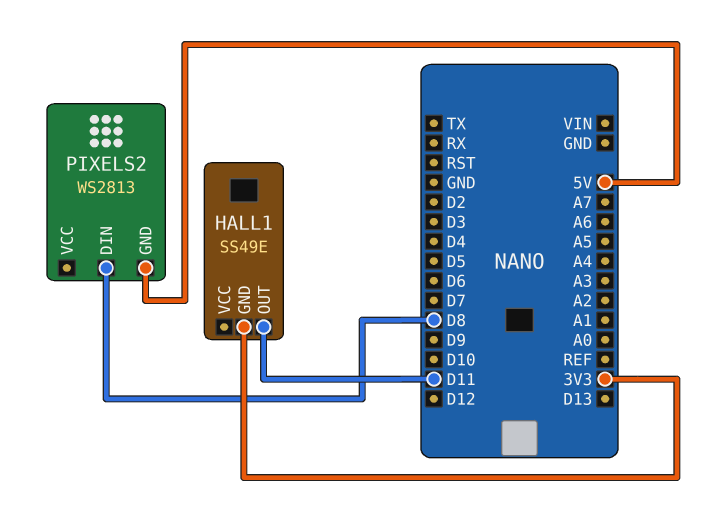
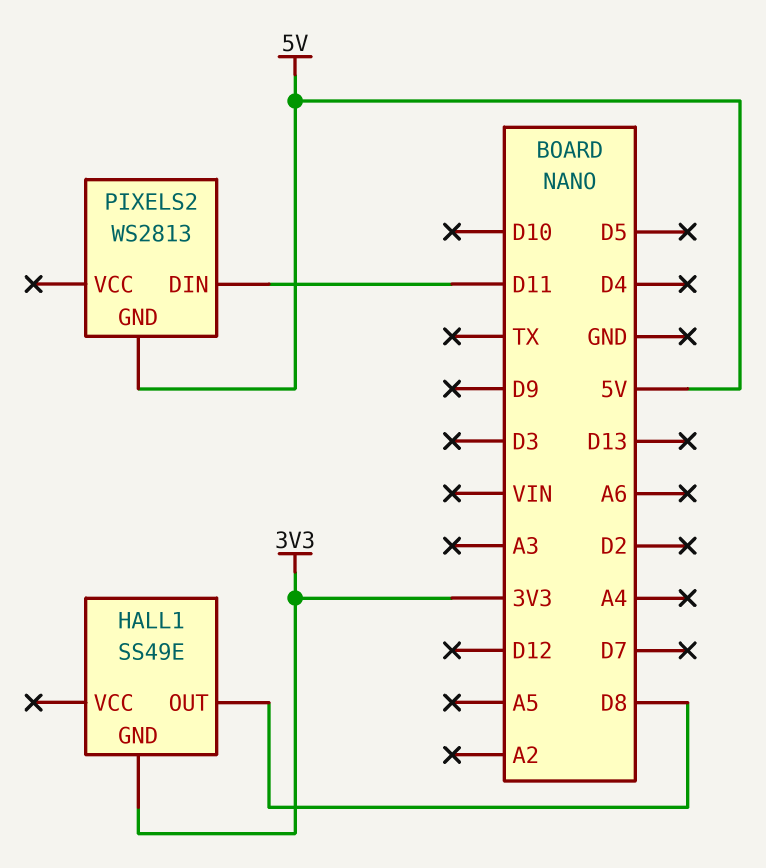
HALL1 pin OUT: D11 -> D8
PIXELS2 pin DIN: D8 -> D11

